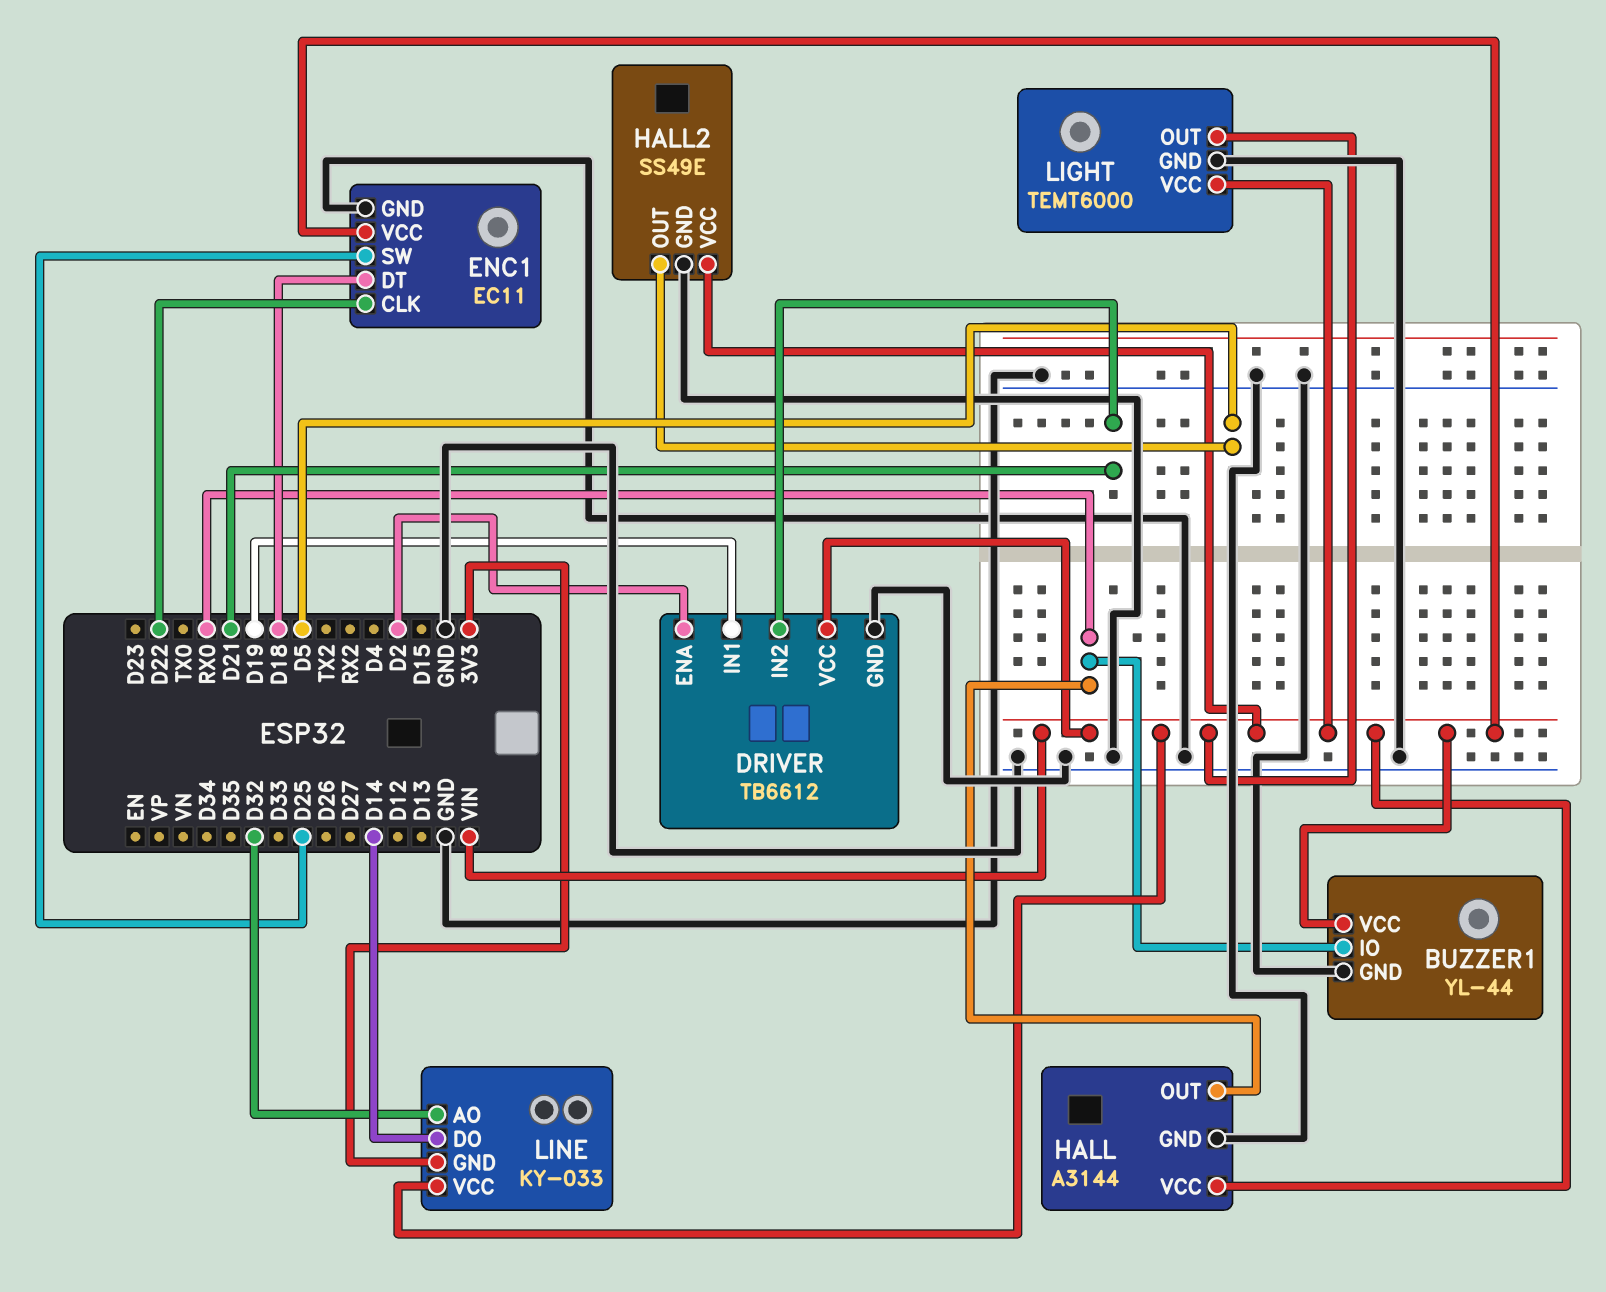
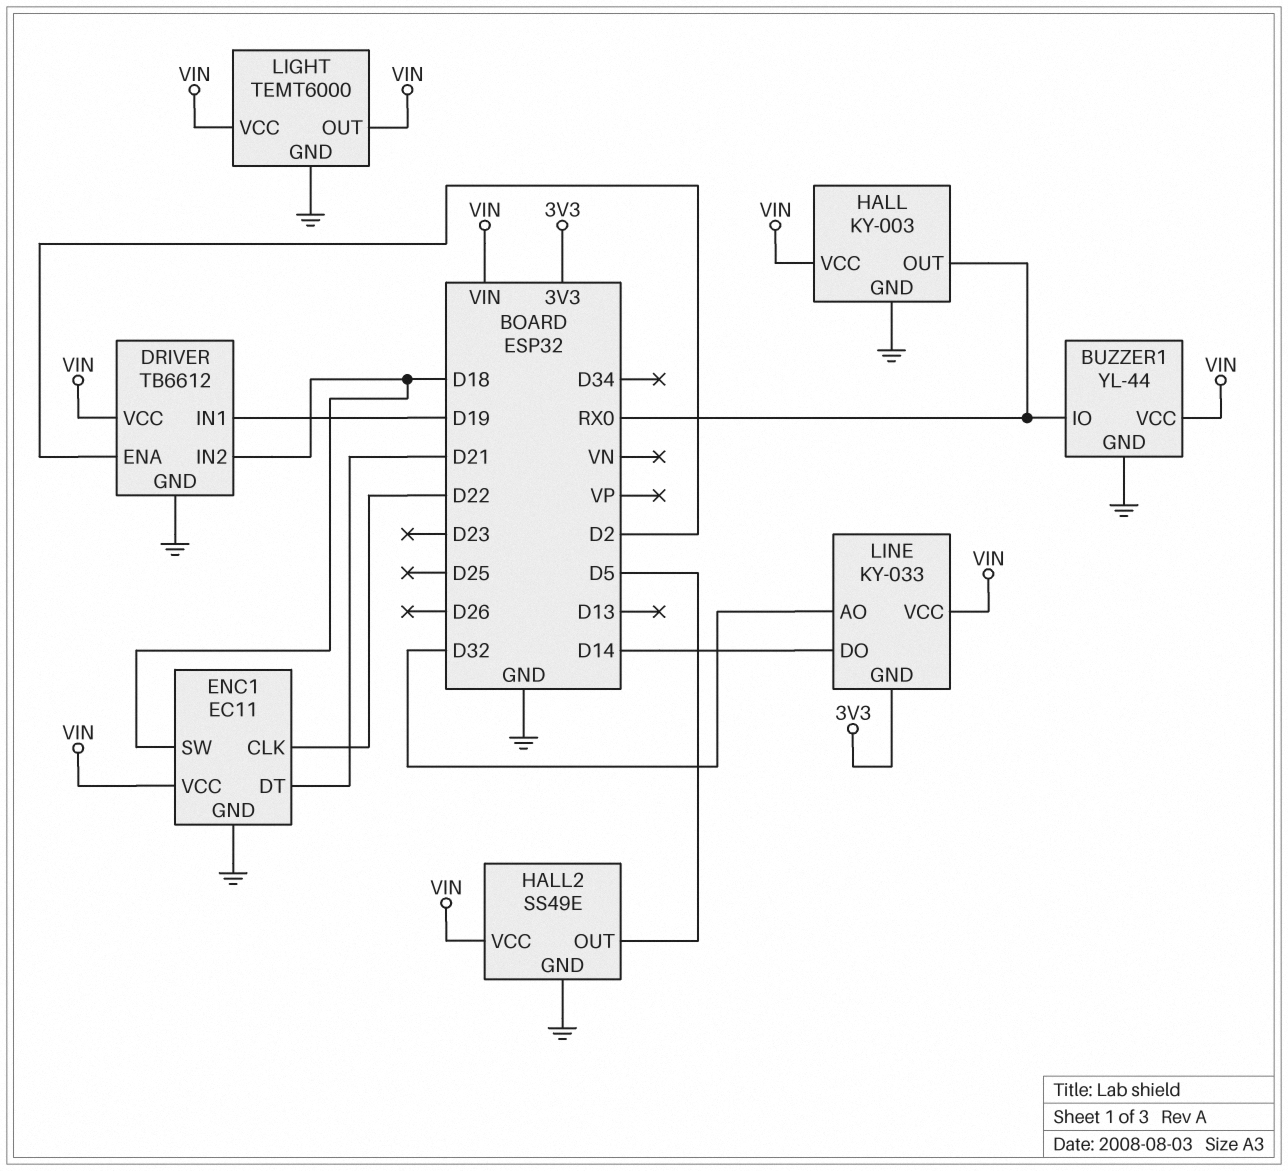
DRIVER pin IN2: D21 -> D18
ENC1 pin DT: D18 -> D21
ENC1 pin SW: D25 -> D18
HALL: A3144 -> KY-003

